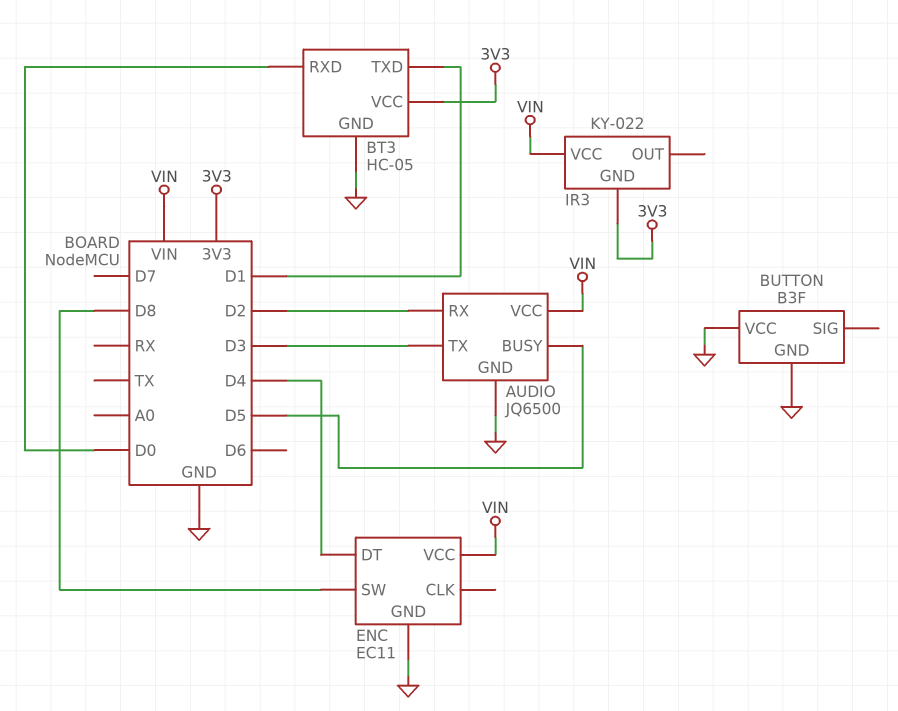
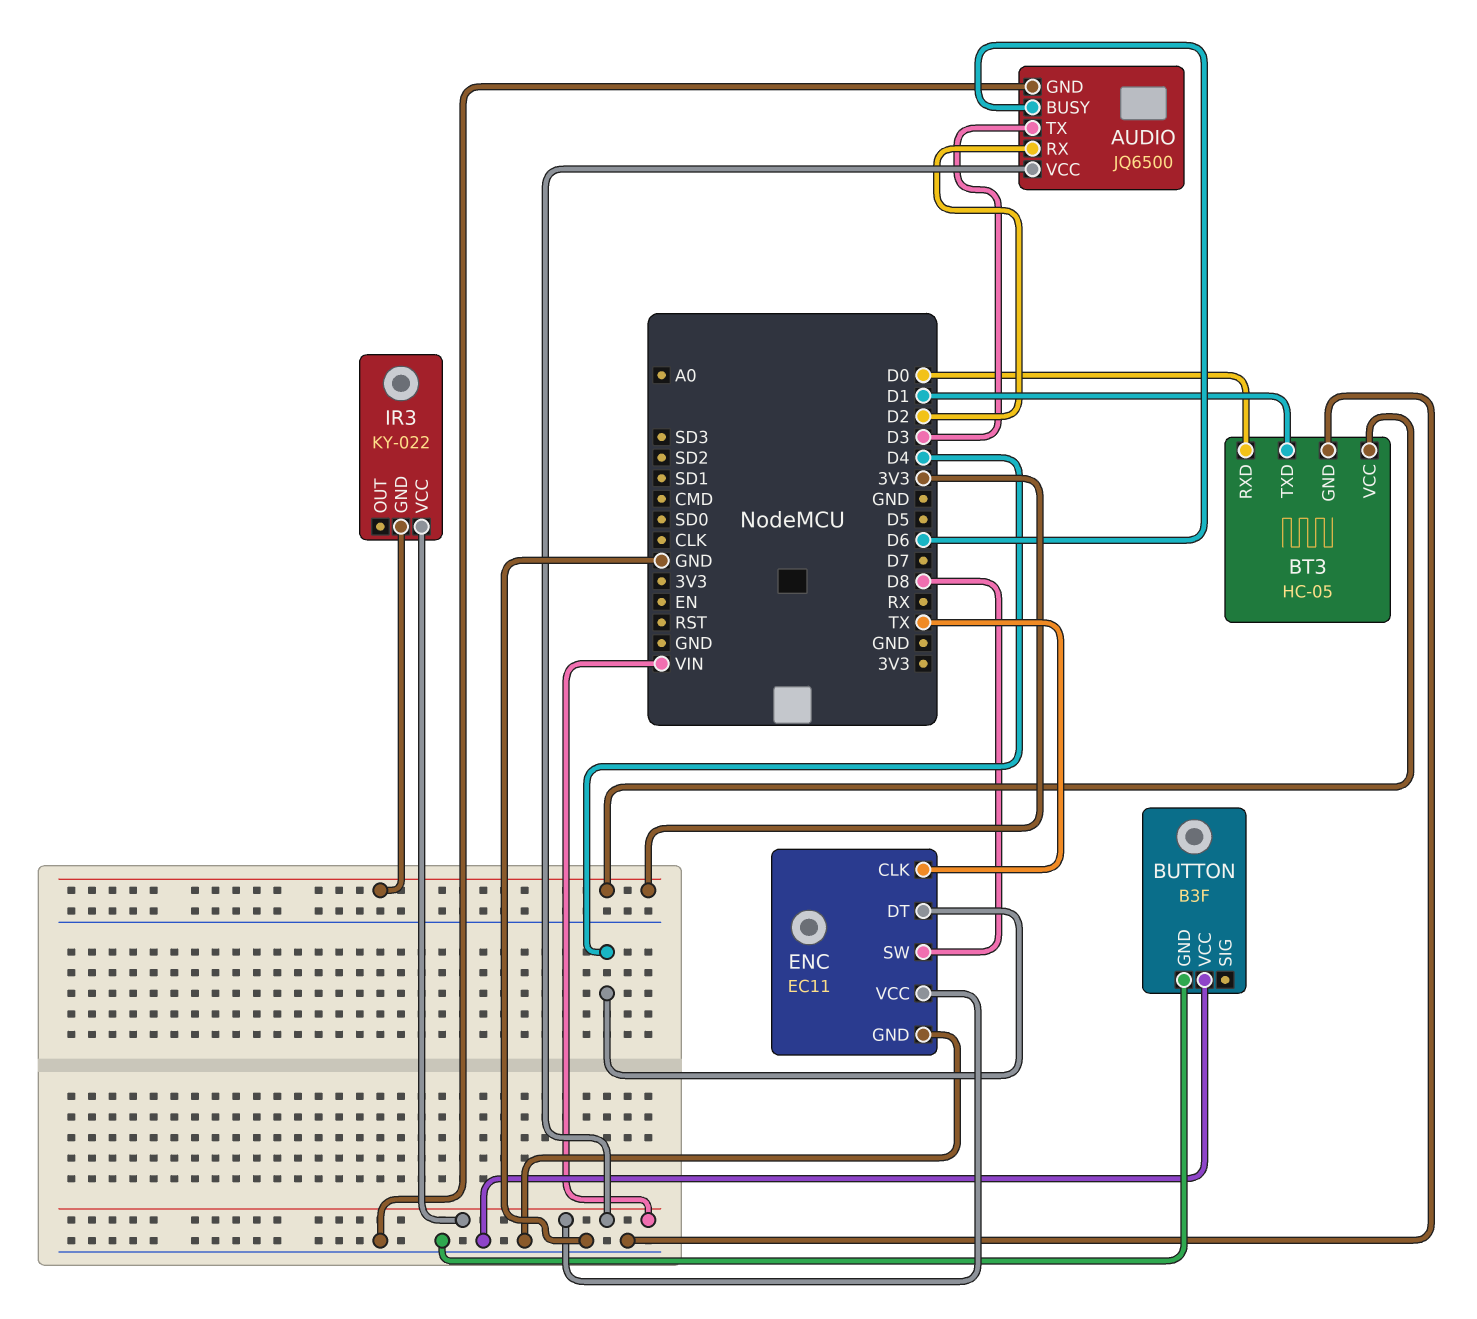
AUDIO pin BUSY: D5 -> D6
ENC pin CLK: none -> TX

